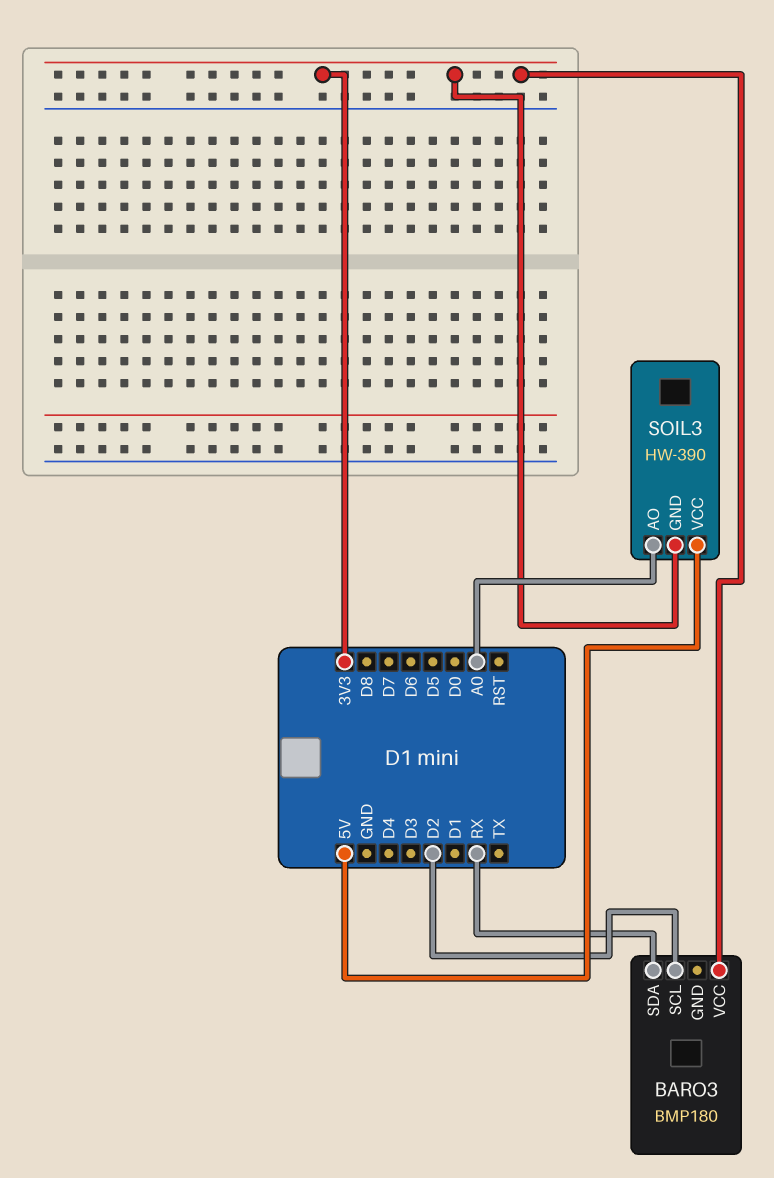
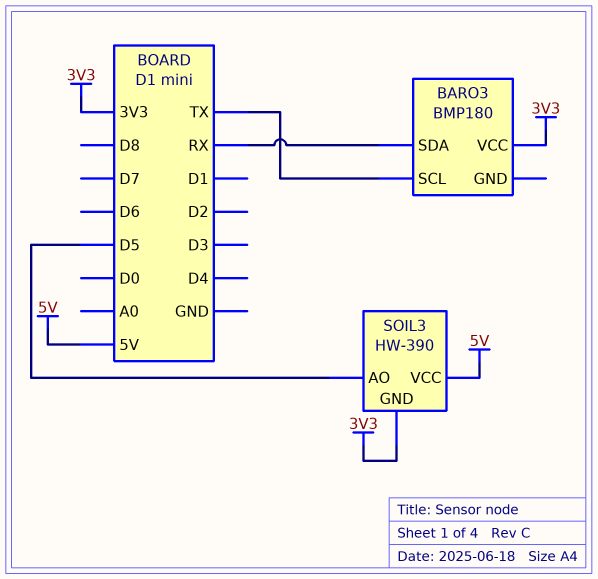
BARO3 pin SCL: D2 -> TX
SOIL3 pin AO: A0 -> D5

